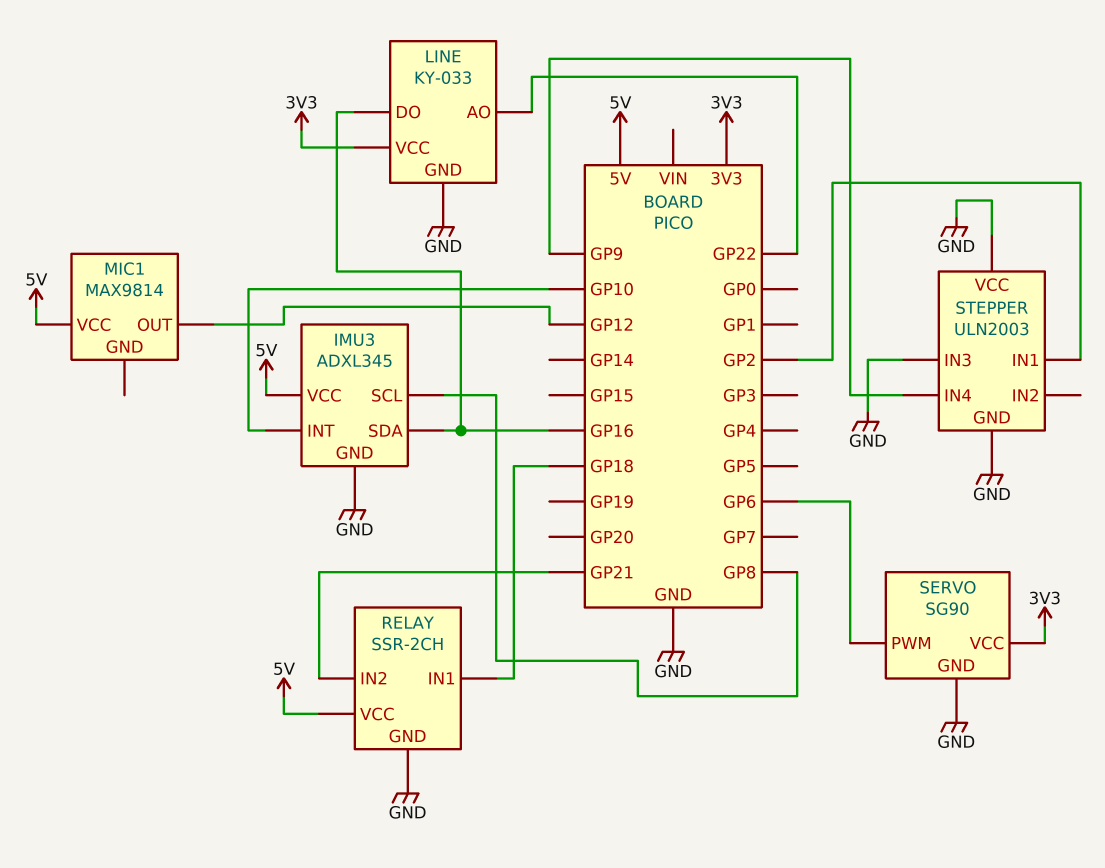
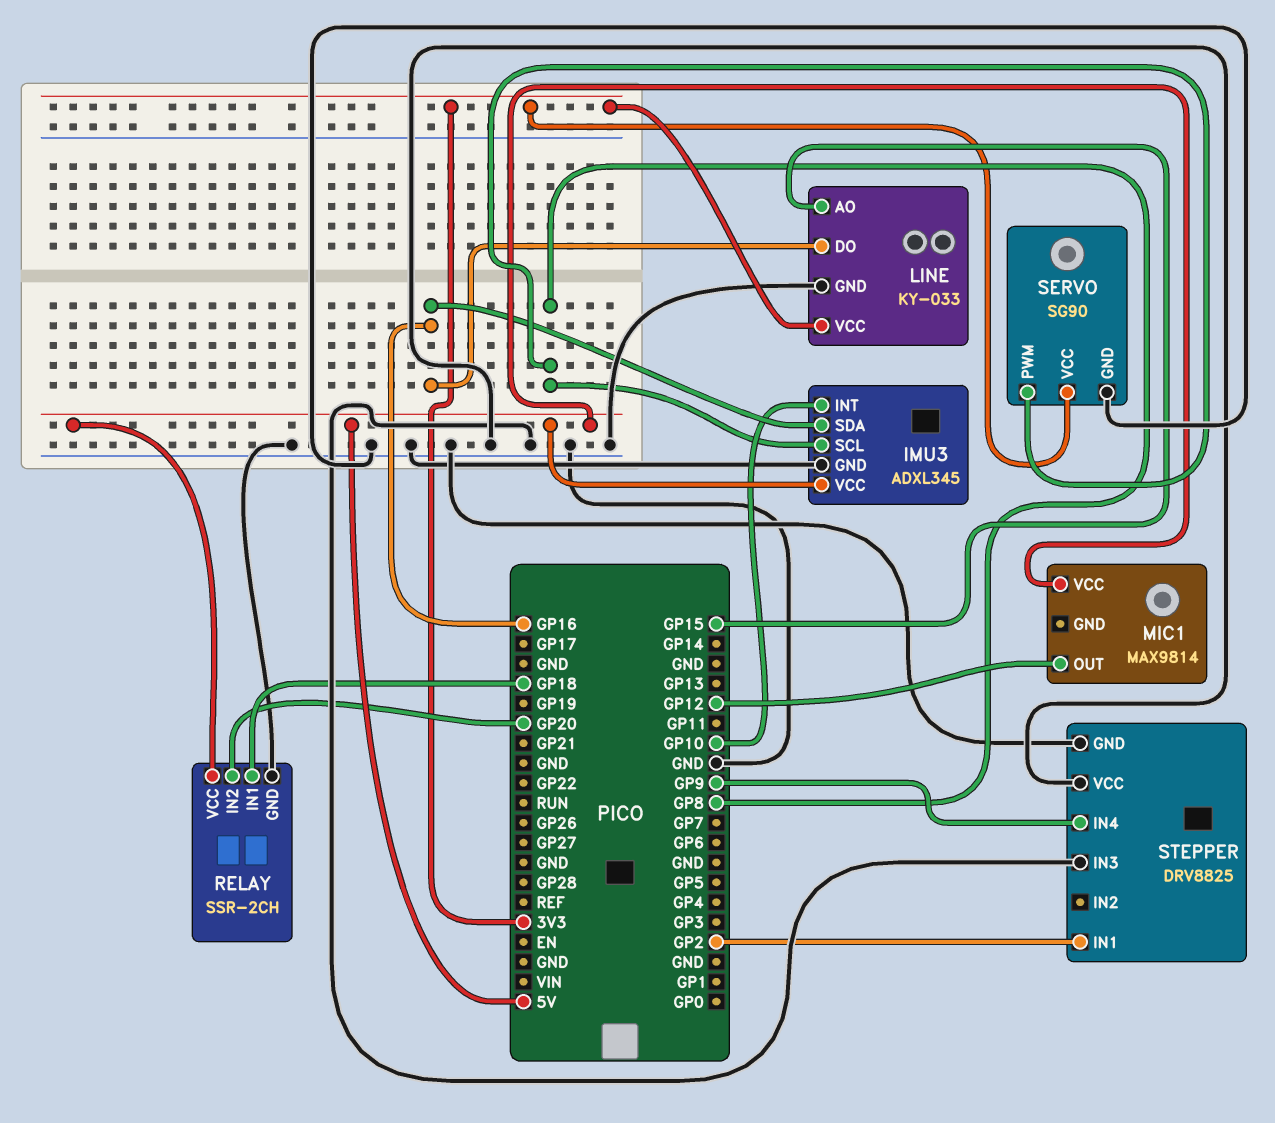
LINE pin AO: GP22 -> GP15
RELAY pin IN2: GP21 -> GP20
SERVO pin PWM: GP6 -> GP8
STEPPER: ULN2003 -> DRV8825

